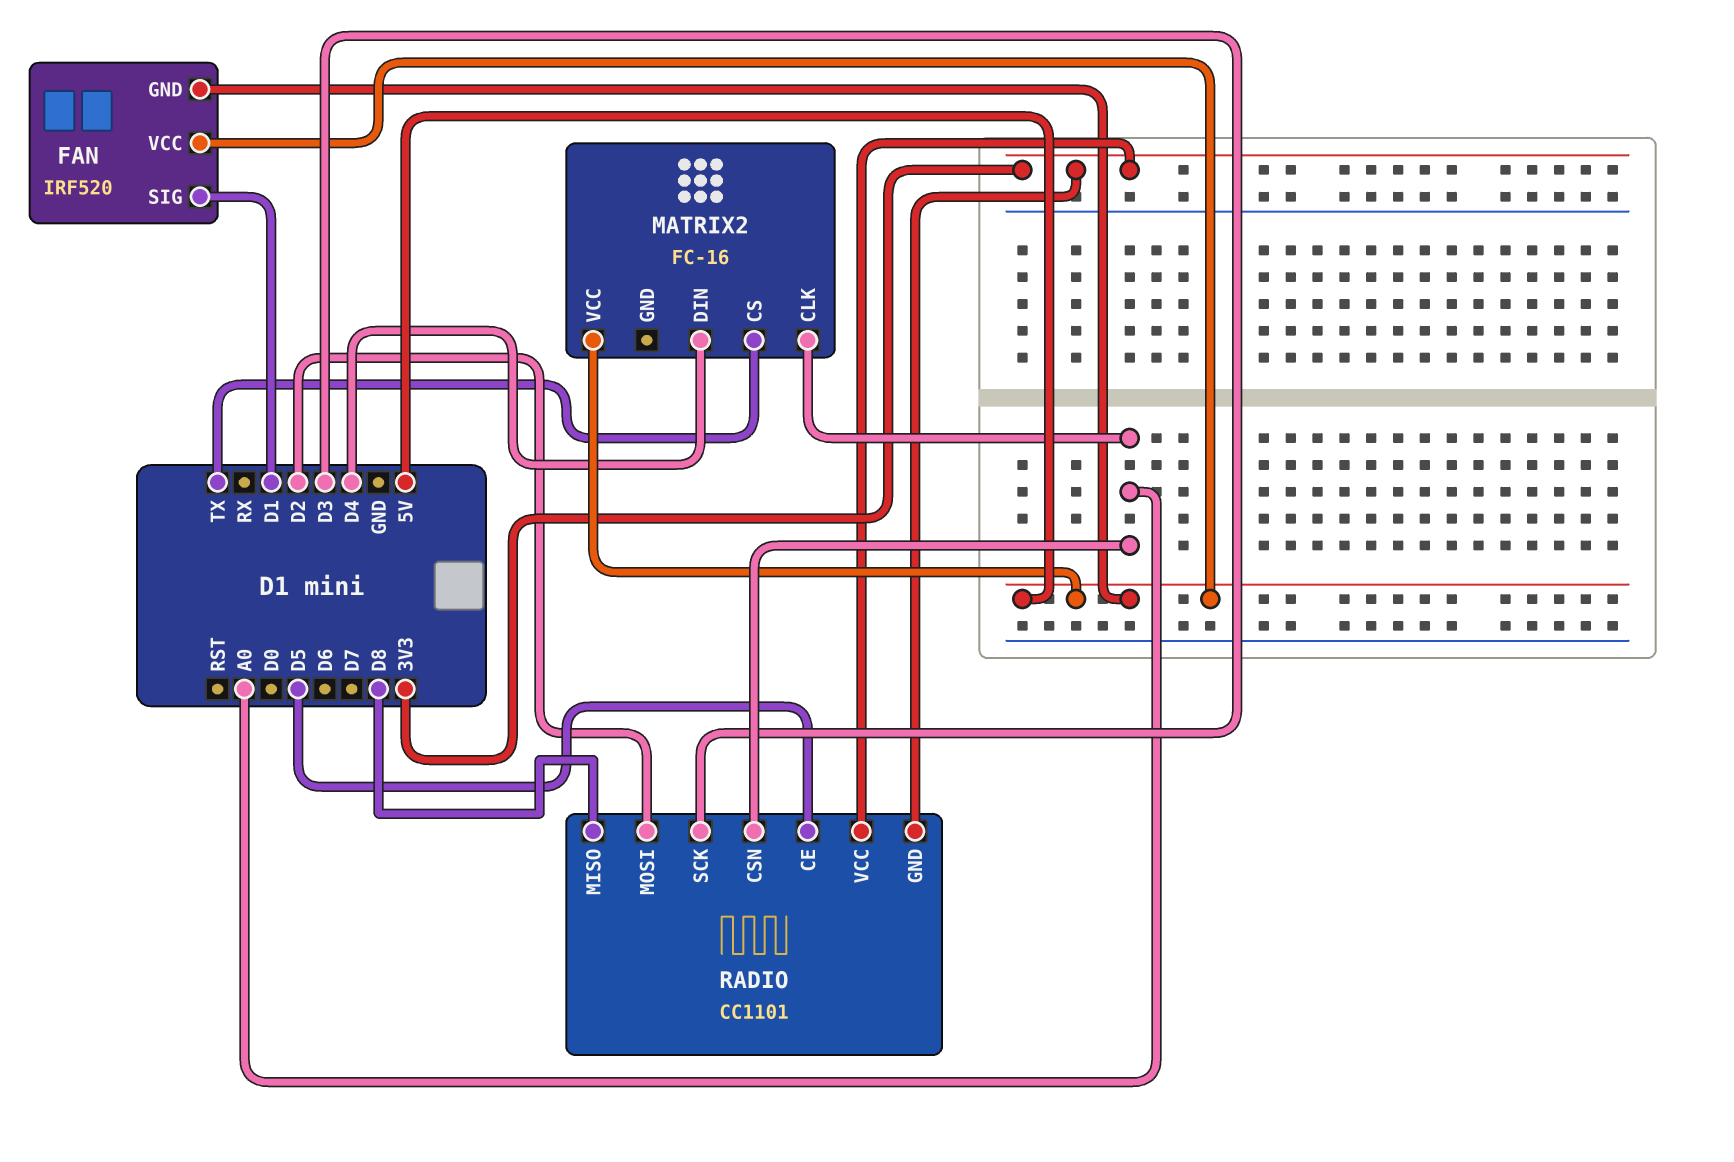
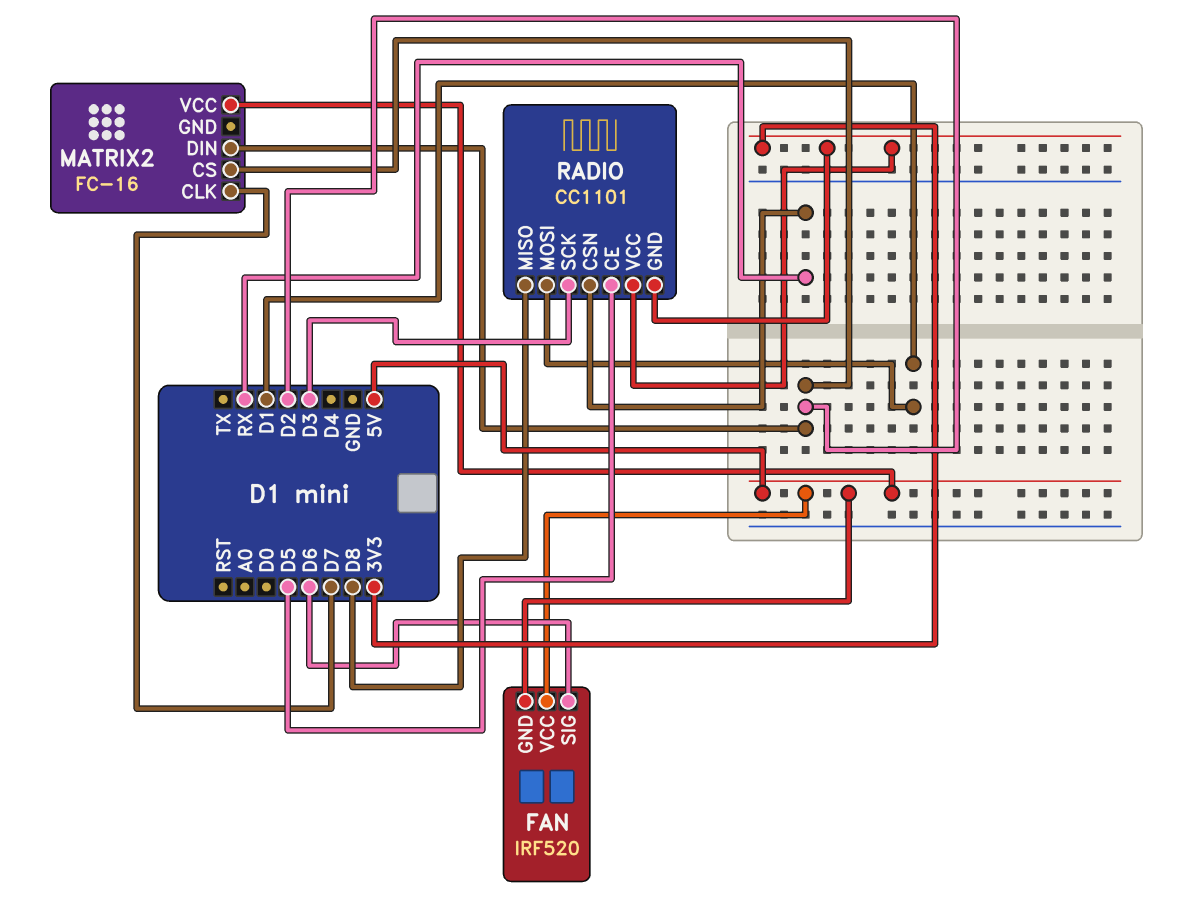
FAN pin SIG: D1 -> D6
MATRIX2 pin CLK: A0 -> D7
MATRIX2 pin CS: TX -> D2
MATRIX2 pin DIN: D4 -> D2
RADIO pin CSN: A0 -> RX
RADIO pin MOSI: D2 -> D1

